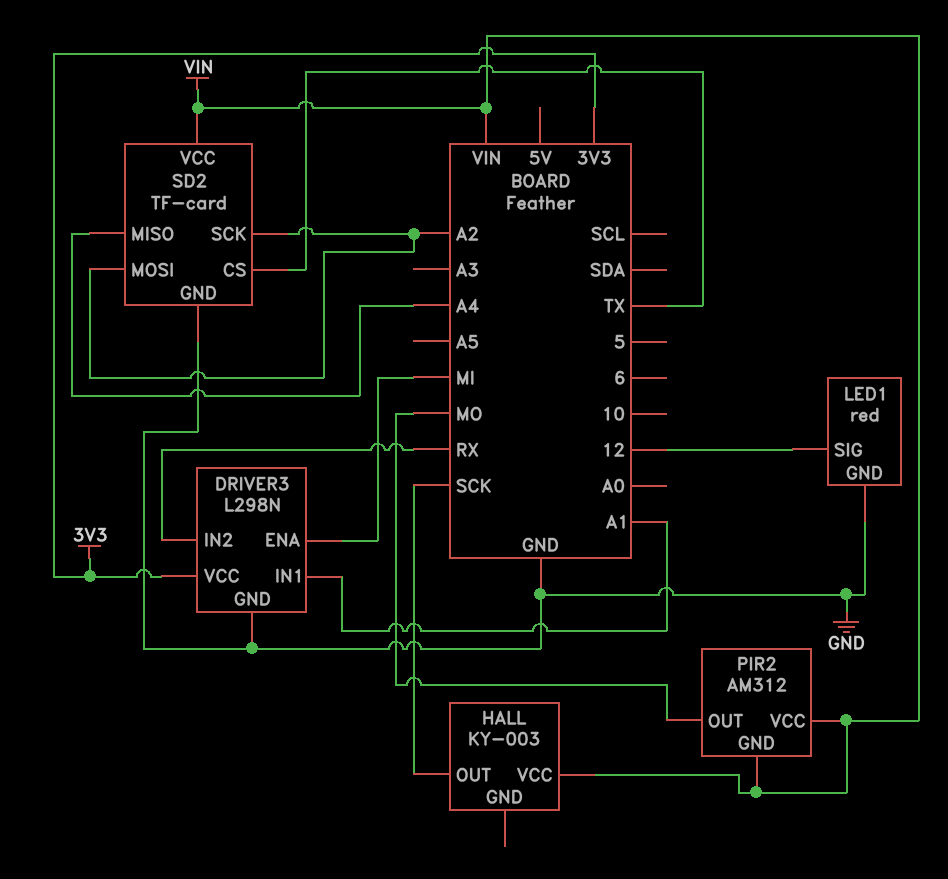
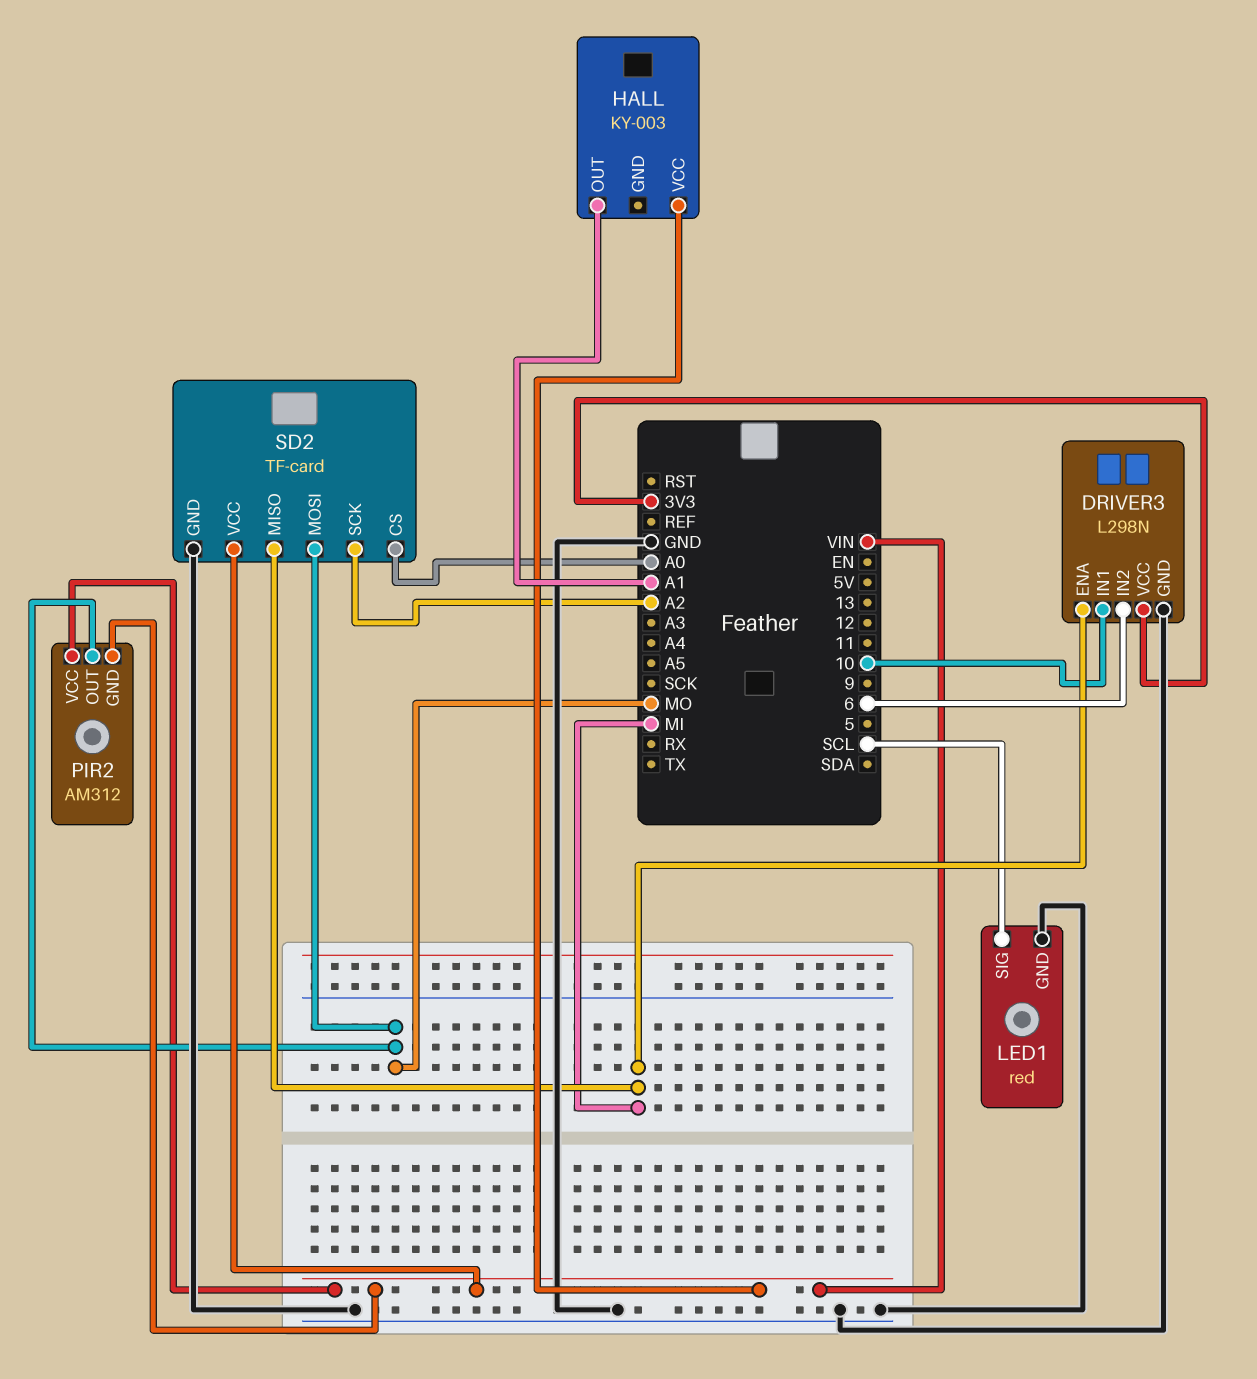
DRIVER3 pin IN1: A1 -> 10
DRIVER3 pin IN2: RX -> 6
HALL pin OUT: SCK -> A1
LED1 pin SIG: 12 -> SCL
SD2 pin CS: TX -> A0
SD2 pin MISO: A4 -> MI
SD2 pin MOSI: A2 -> MO

